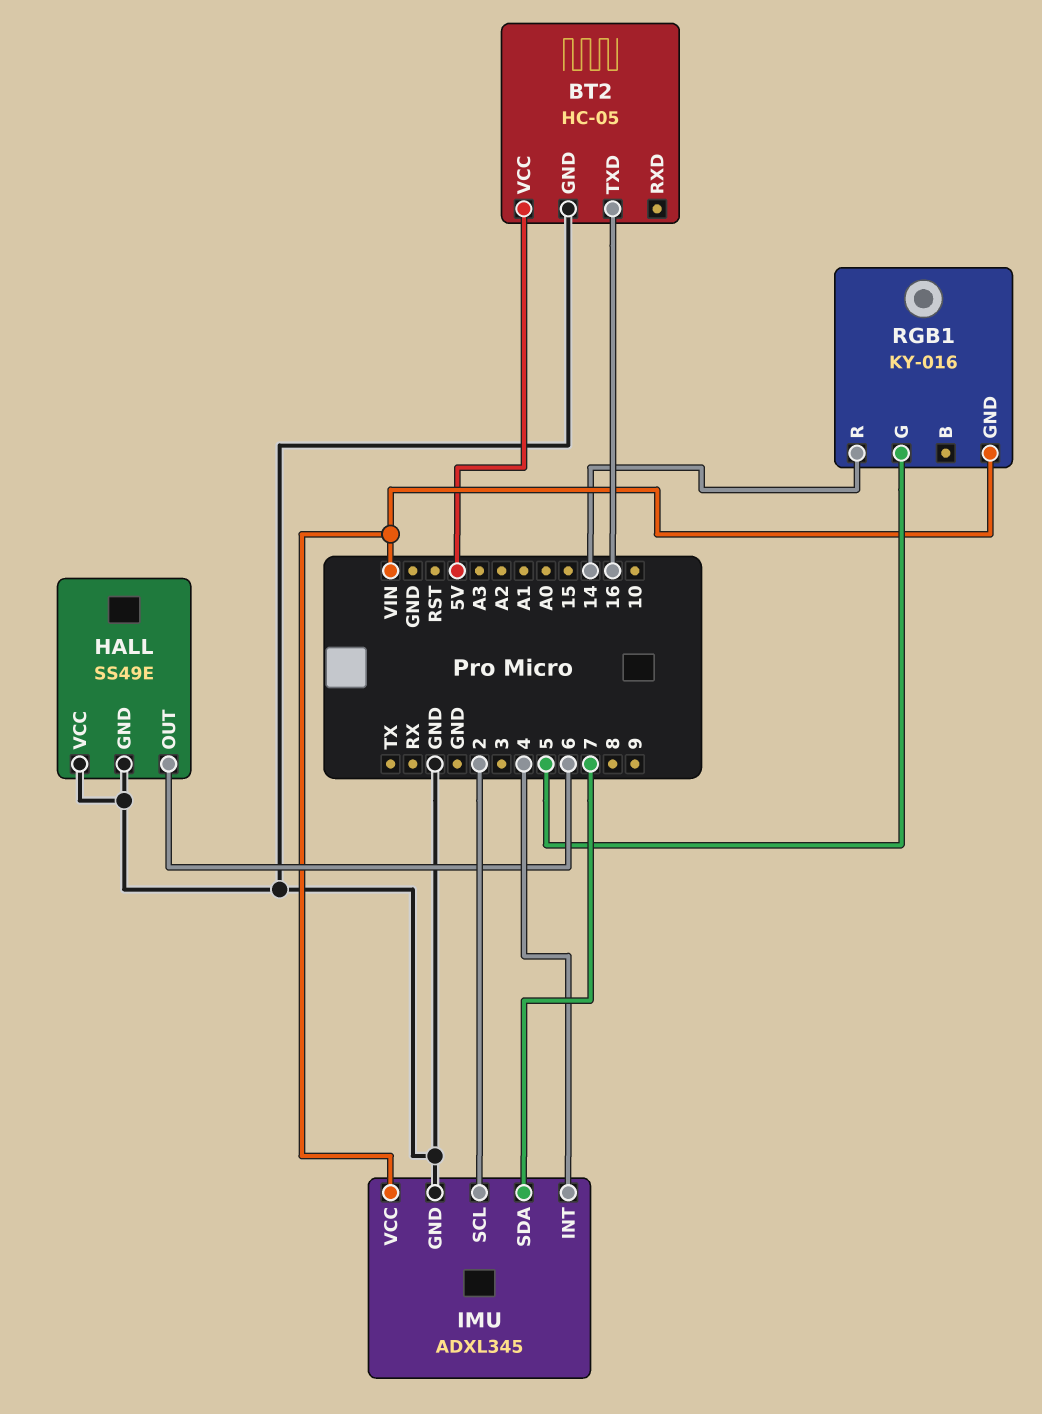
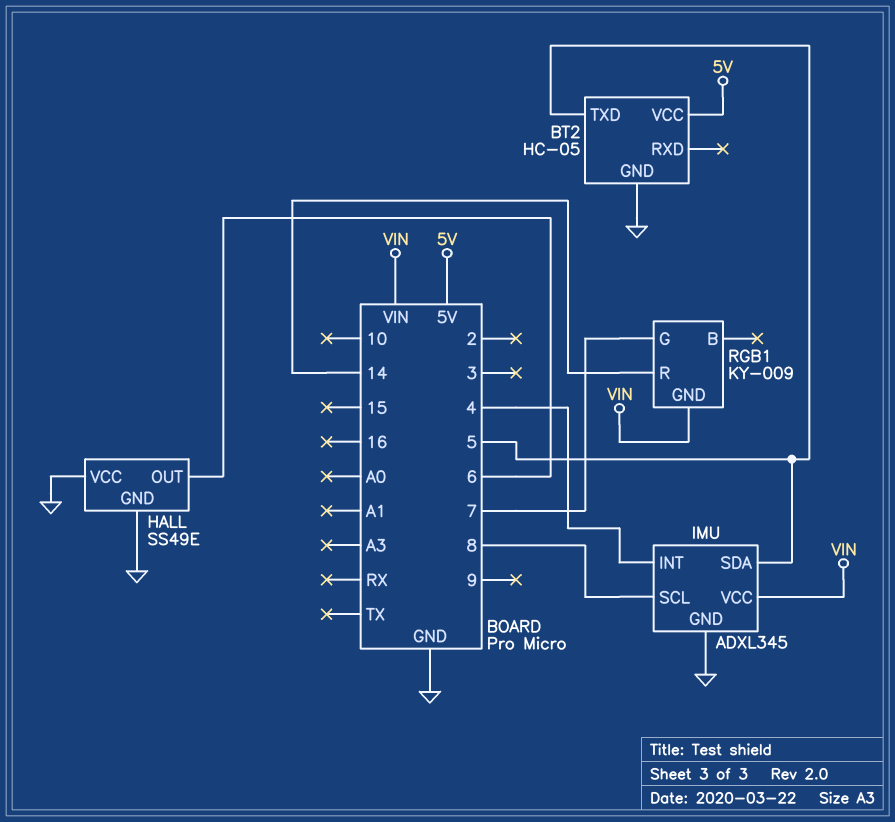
BT2 pin TXD: 16 -> 5
IMU pin SCL: 2 -> 8
IMU pin SDA: 7 -> 5
RGB1: KY-016 -> KY-009
RGB1 pin G: 5 -> 7

